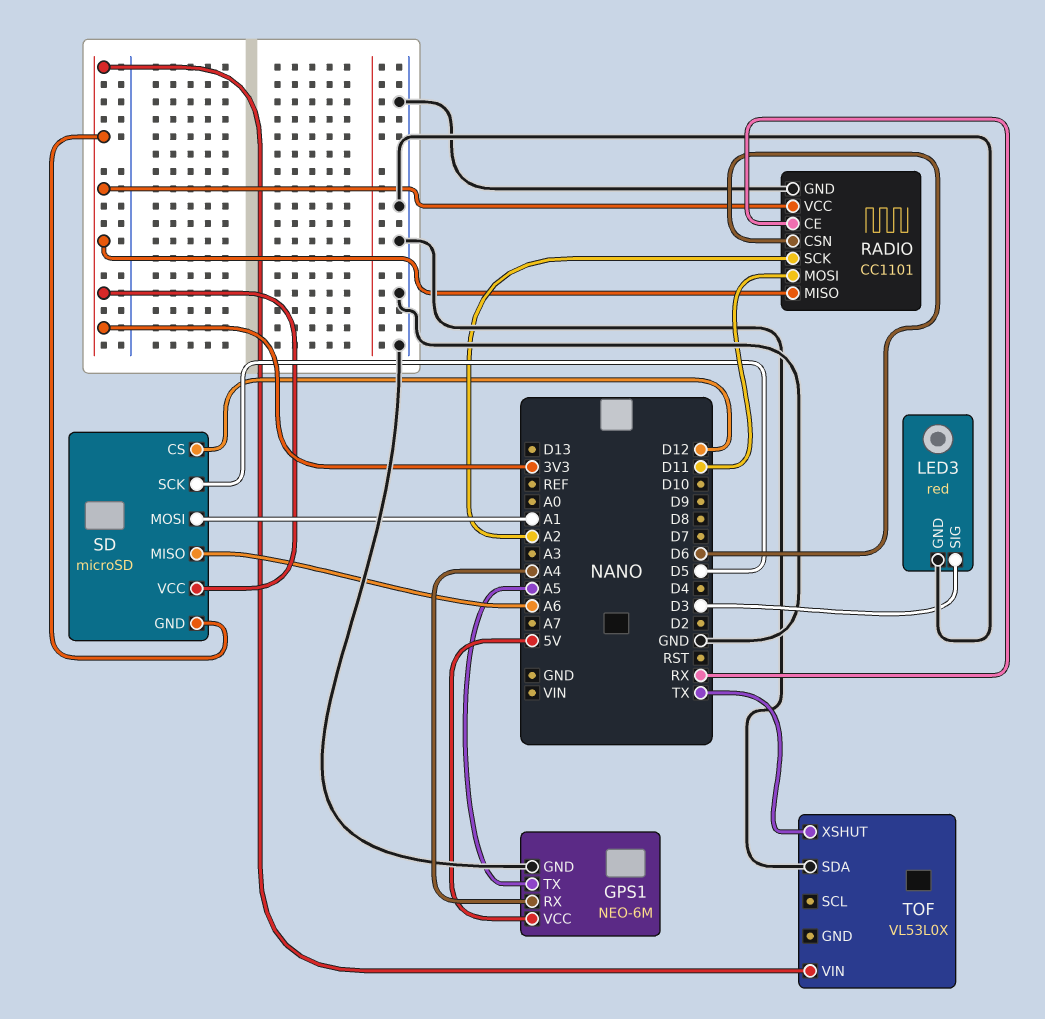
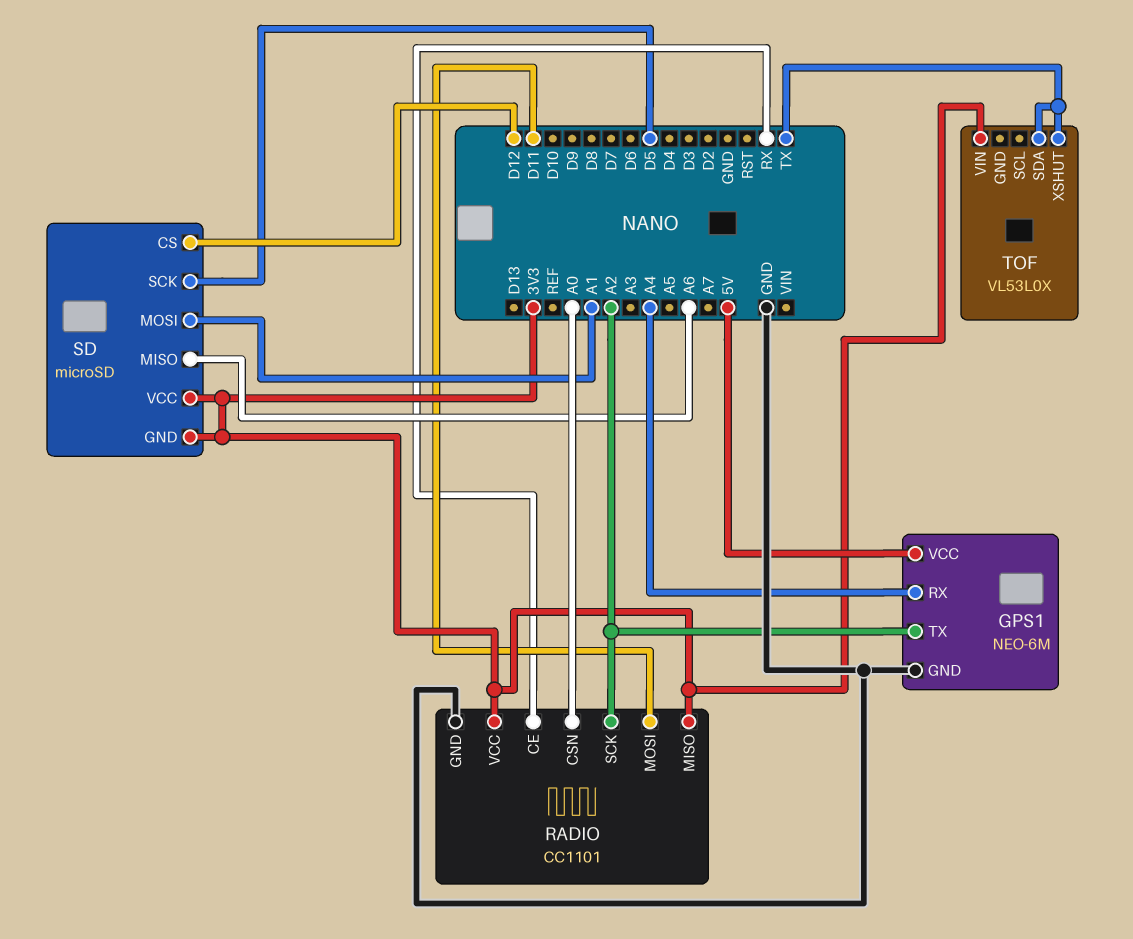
GPS1 pin TX: A5 -> A2
LED3: red -> none
LED3 pin GND: GND -> none
LED3 pin SIG: D3 -> none
RADIO pin CSN: D6 -> A0
TOF pin SDA: GND -> TX

